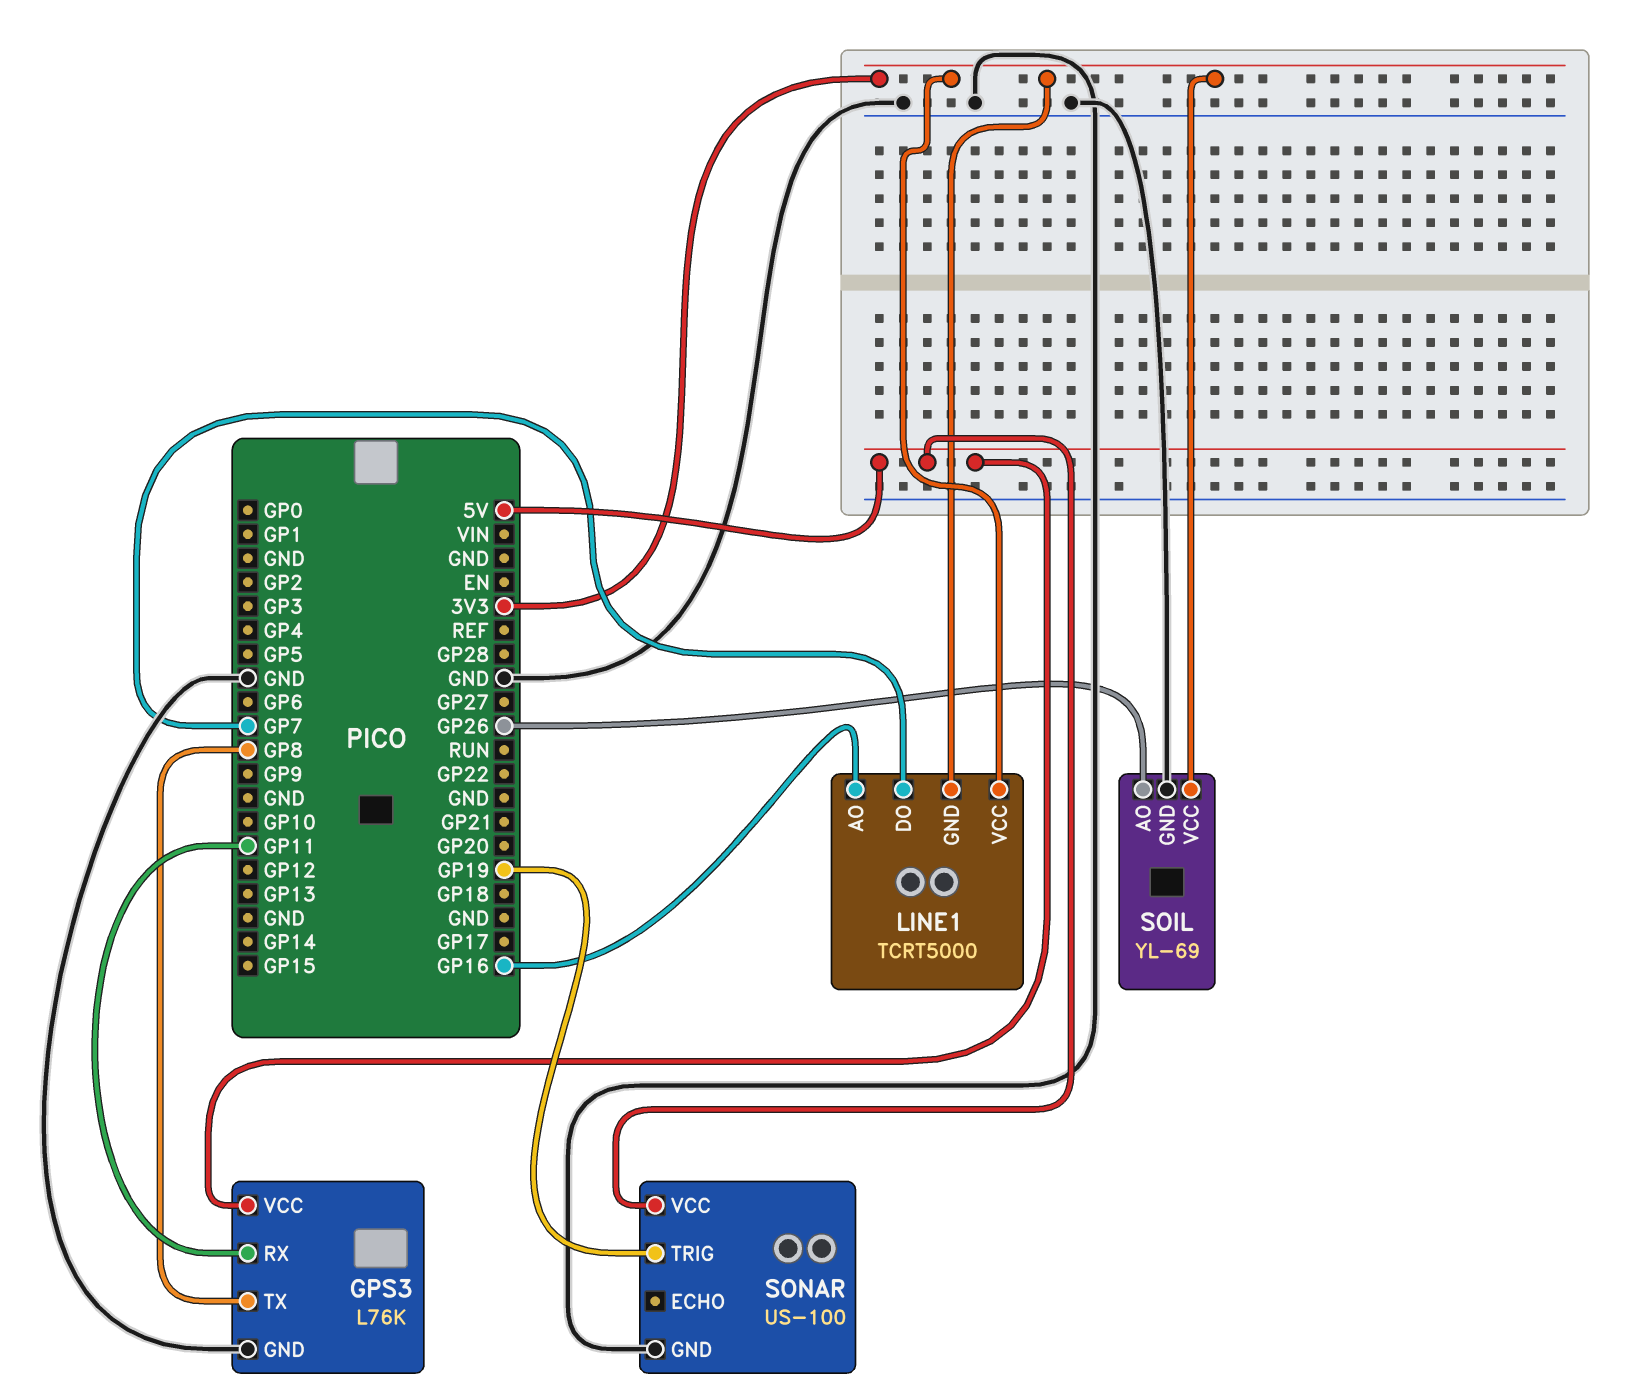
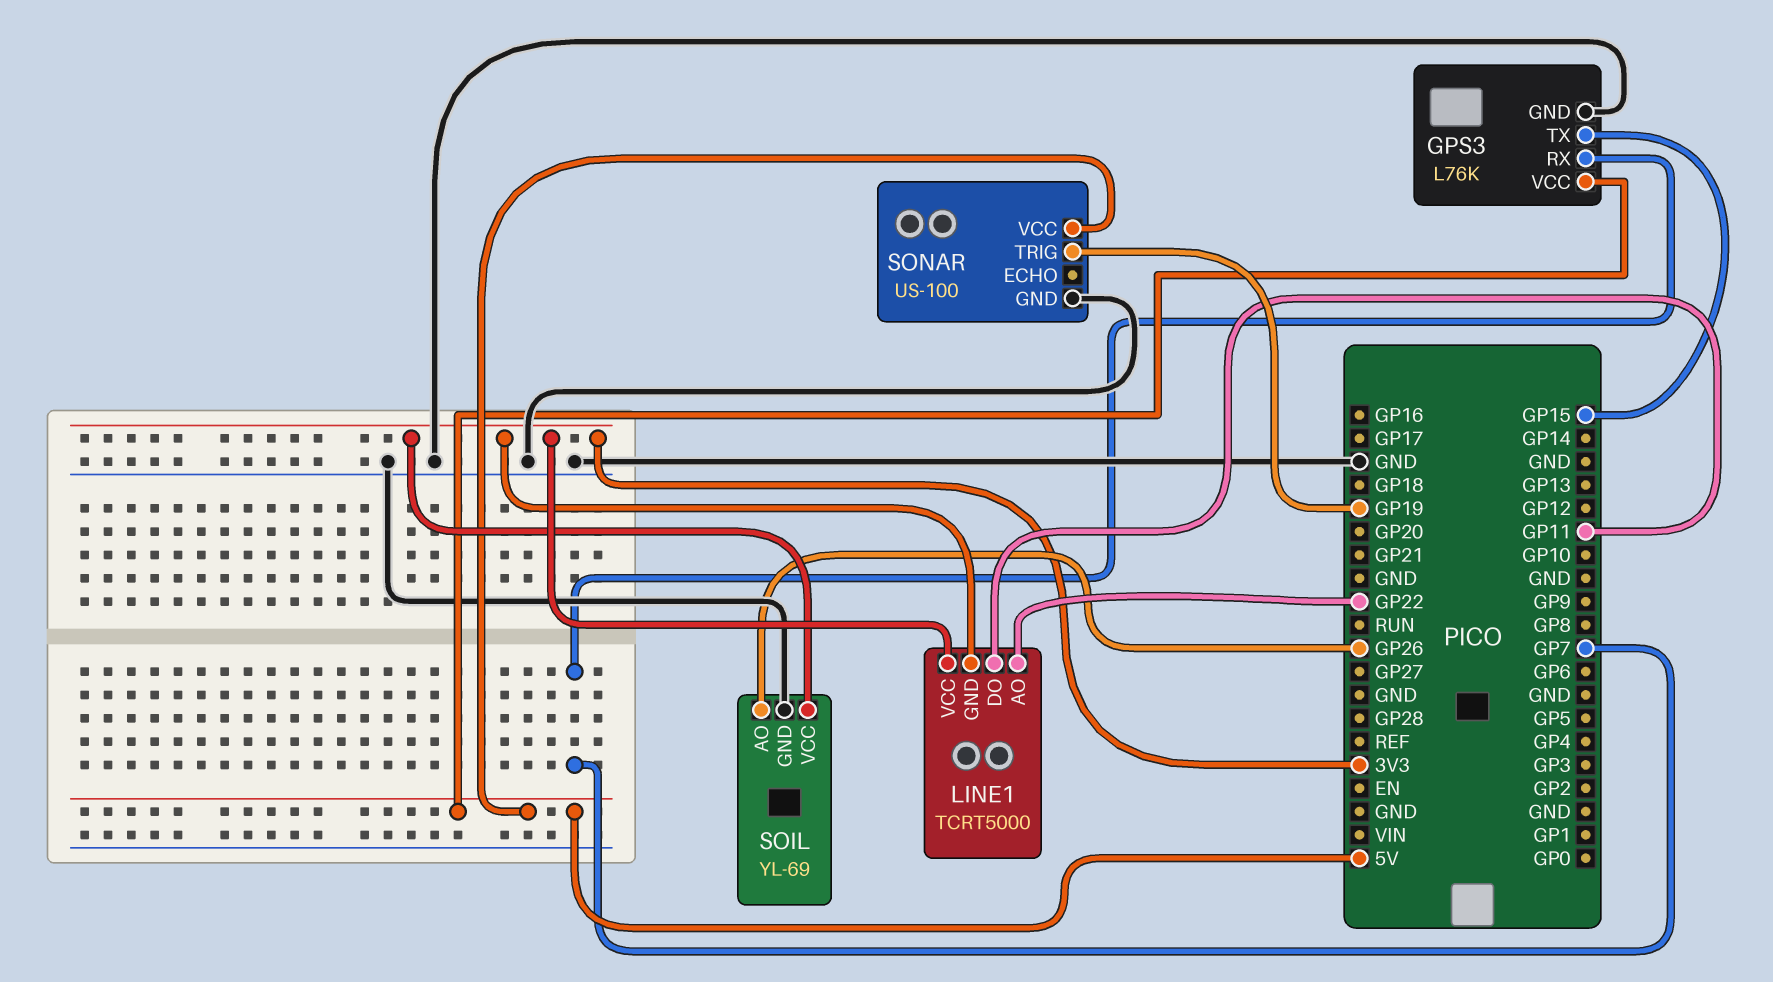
GPS3 pin RX: GP11 -> GP7
GPS3 pin TX: GP8 -> GP15
LINE1 pin AO: GP16 -> GP22
LINE1 pin DO: GP7 -> GP11

